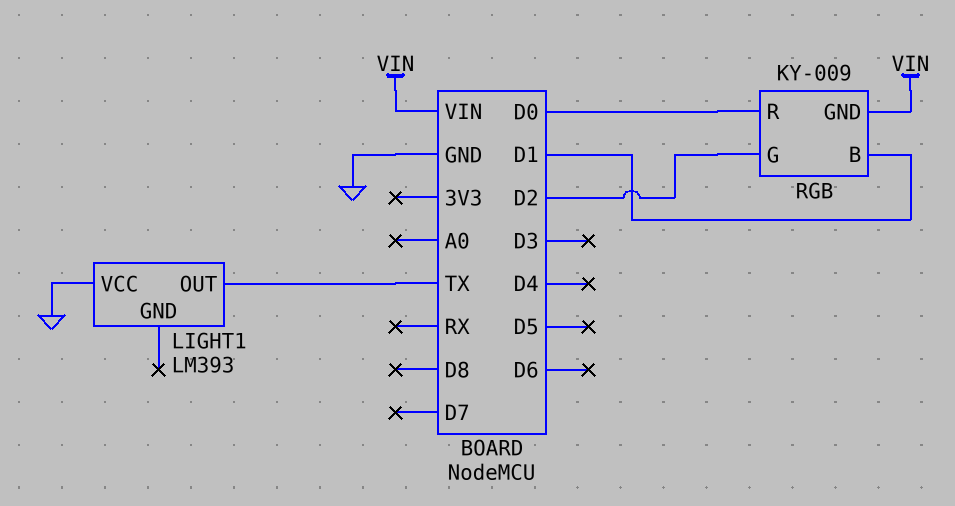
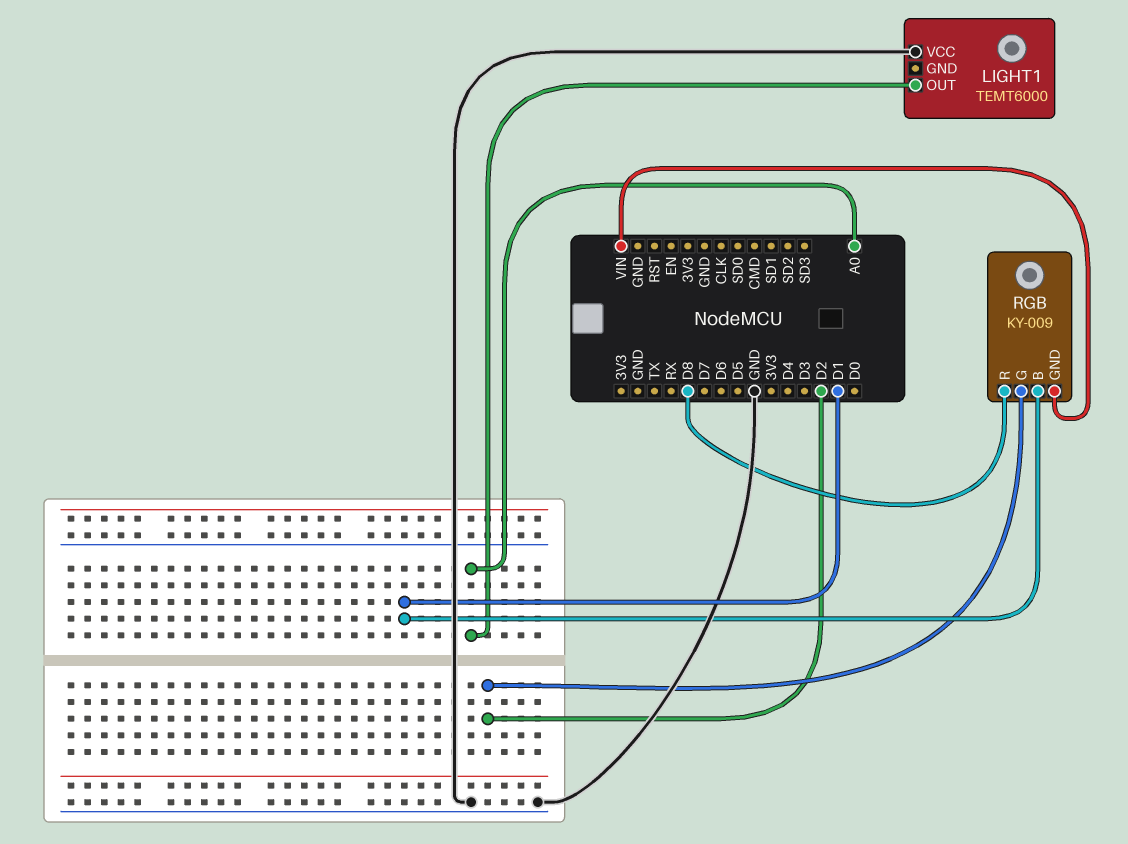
LIGHT1: LM393 -> TEMT6000
LIGHT1 pin OUT: TX -> A0
RGB pin R: D0 -> D8

